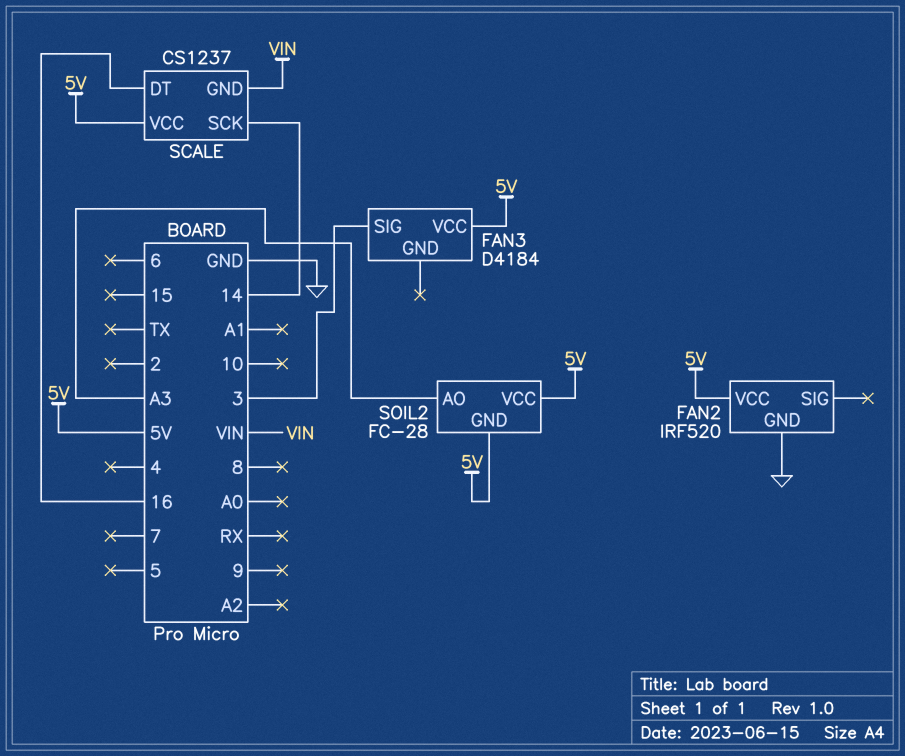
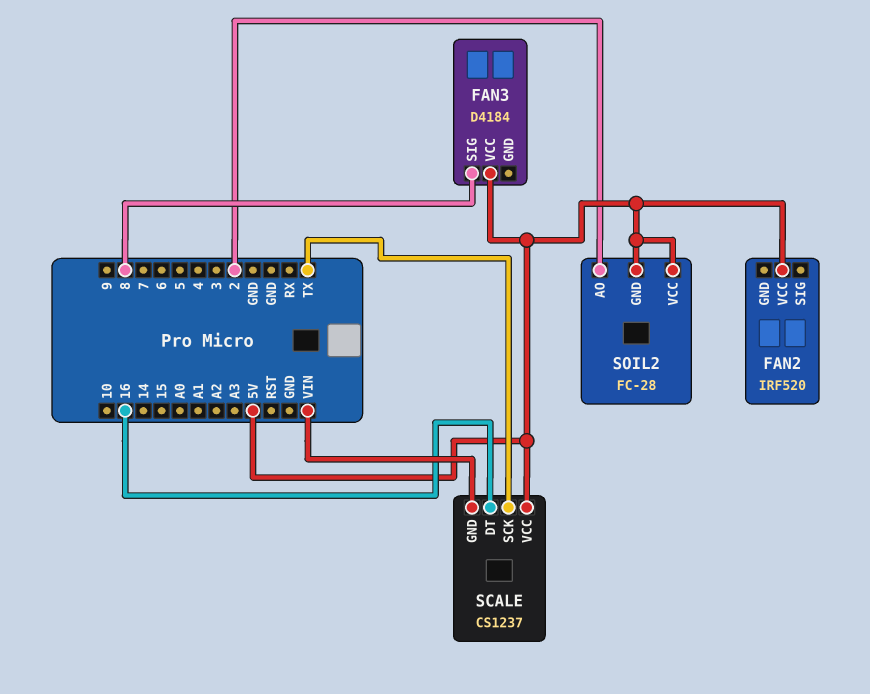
FAN2 pin GND: GND -> none
FAN3 pin SIG: 3 -> 8
SCALE pin SCK: 14 -> TX
SOIL2 pin AO: A3 -> 2

